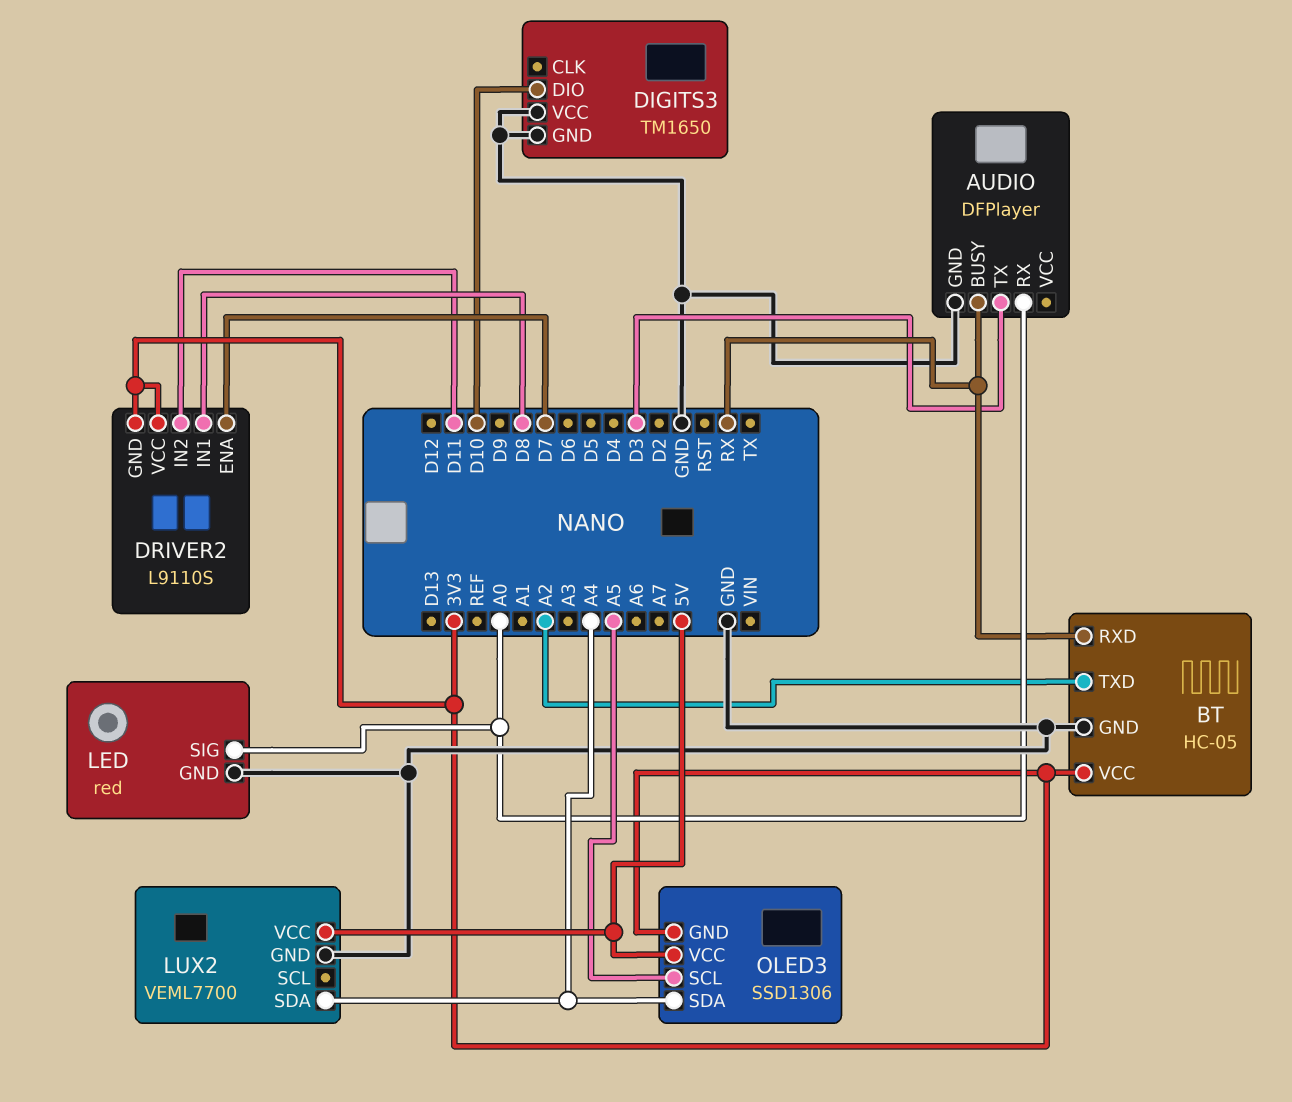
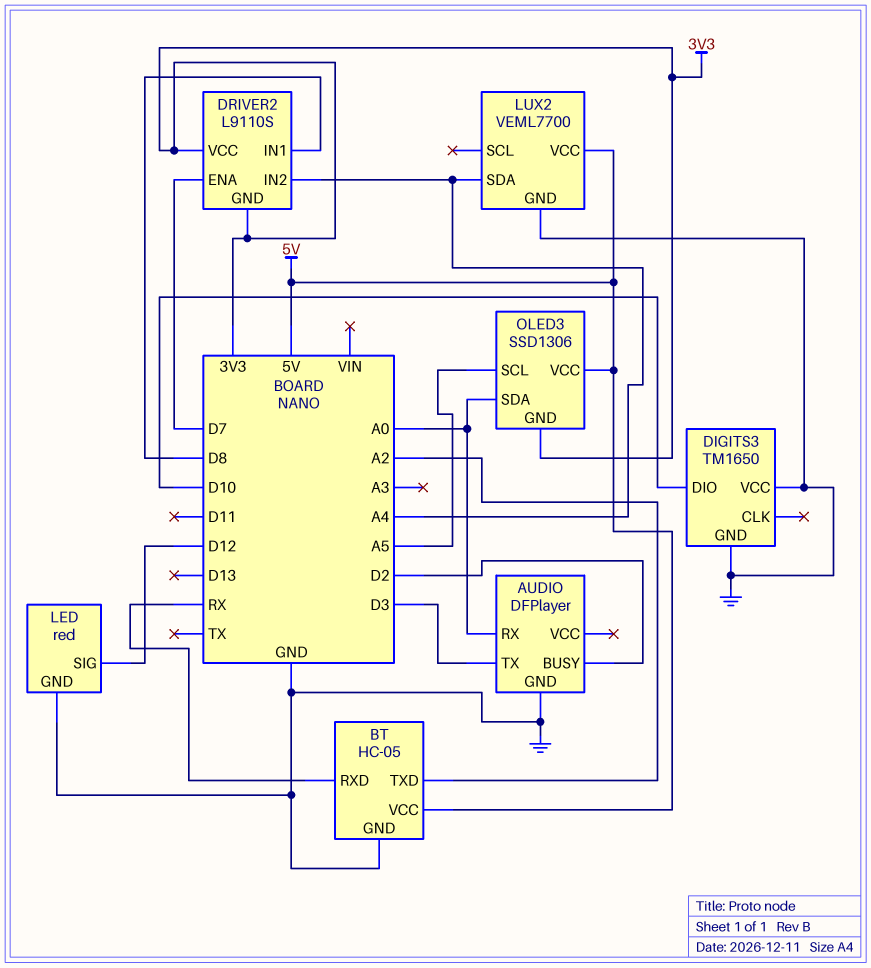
AUDIO pin BUSY: RX -> D2
BT pin VCC: 3V3 -> 5V
DRIVER2 pin IN2: D11 -> A4
LED pin SIG: A0 -> D12
OLED3 pin SDA: A4 -> A0

